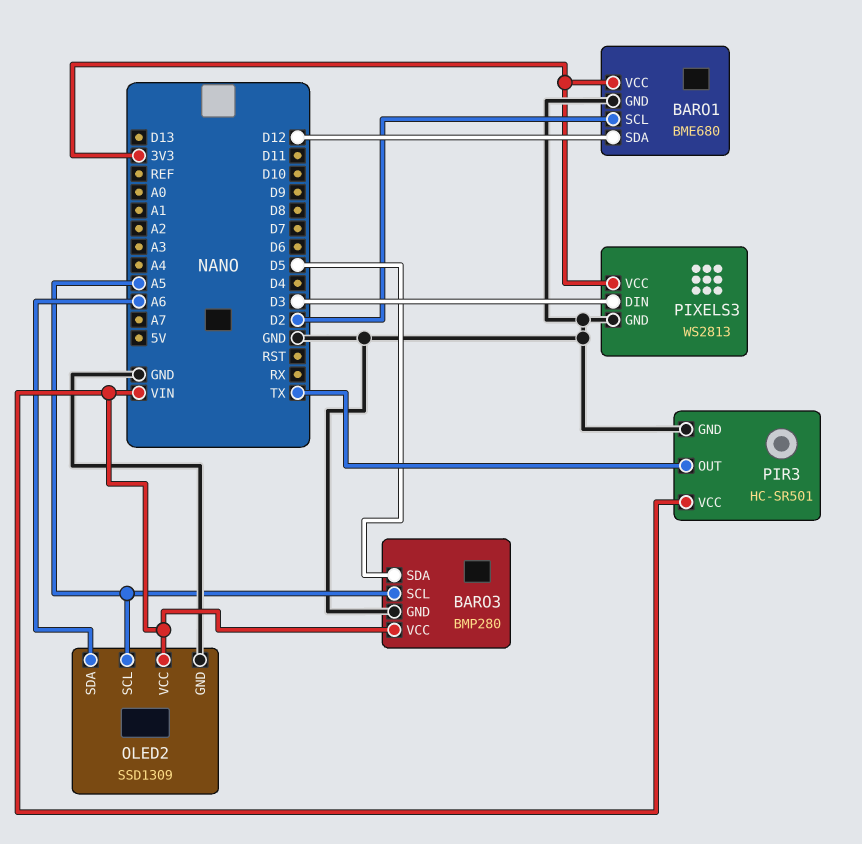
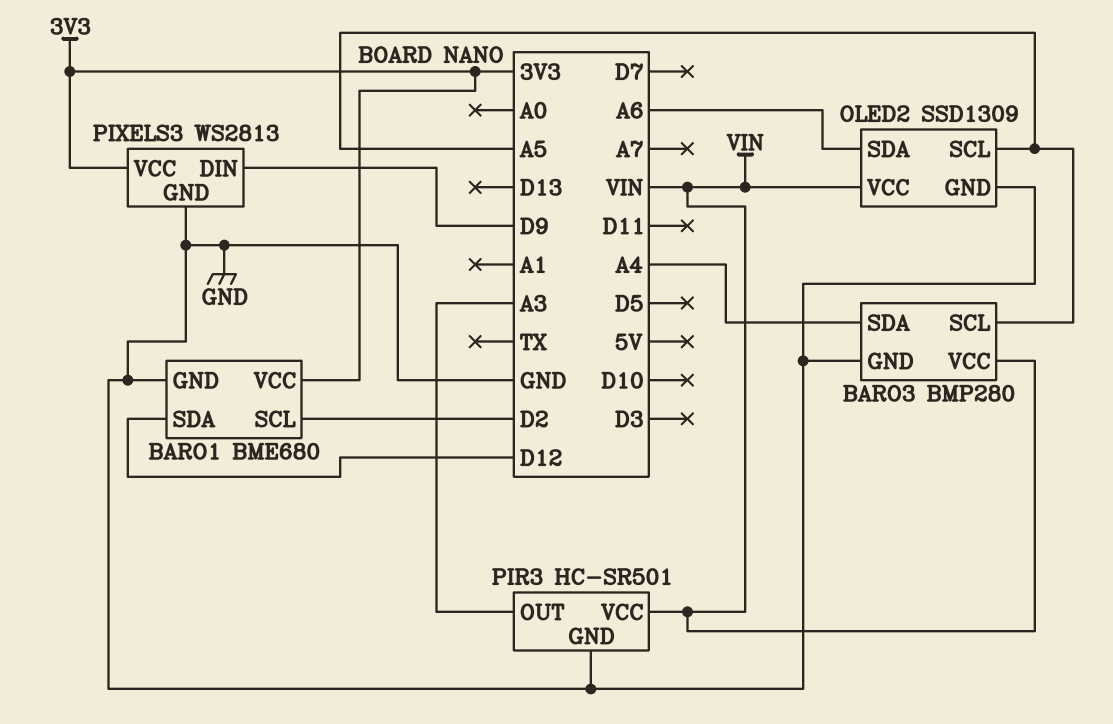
BARO3 pin SDA: D5 -> A4
PIR3 pin OUT: TX -> A3
PIXELS3 pin DIN: D3 -> D9

